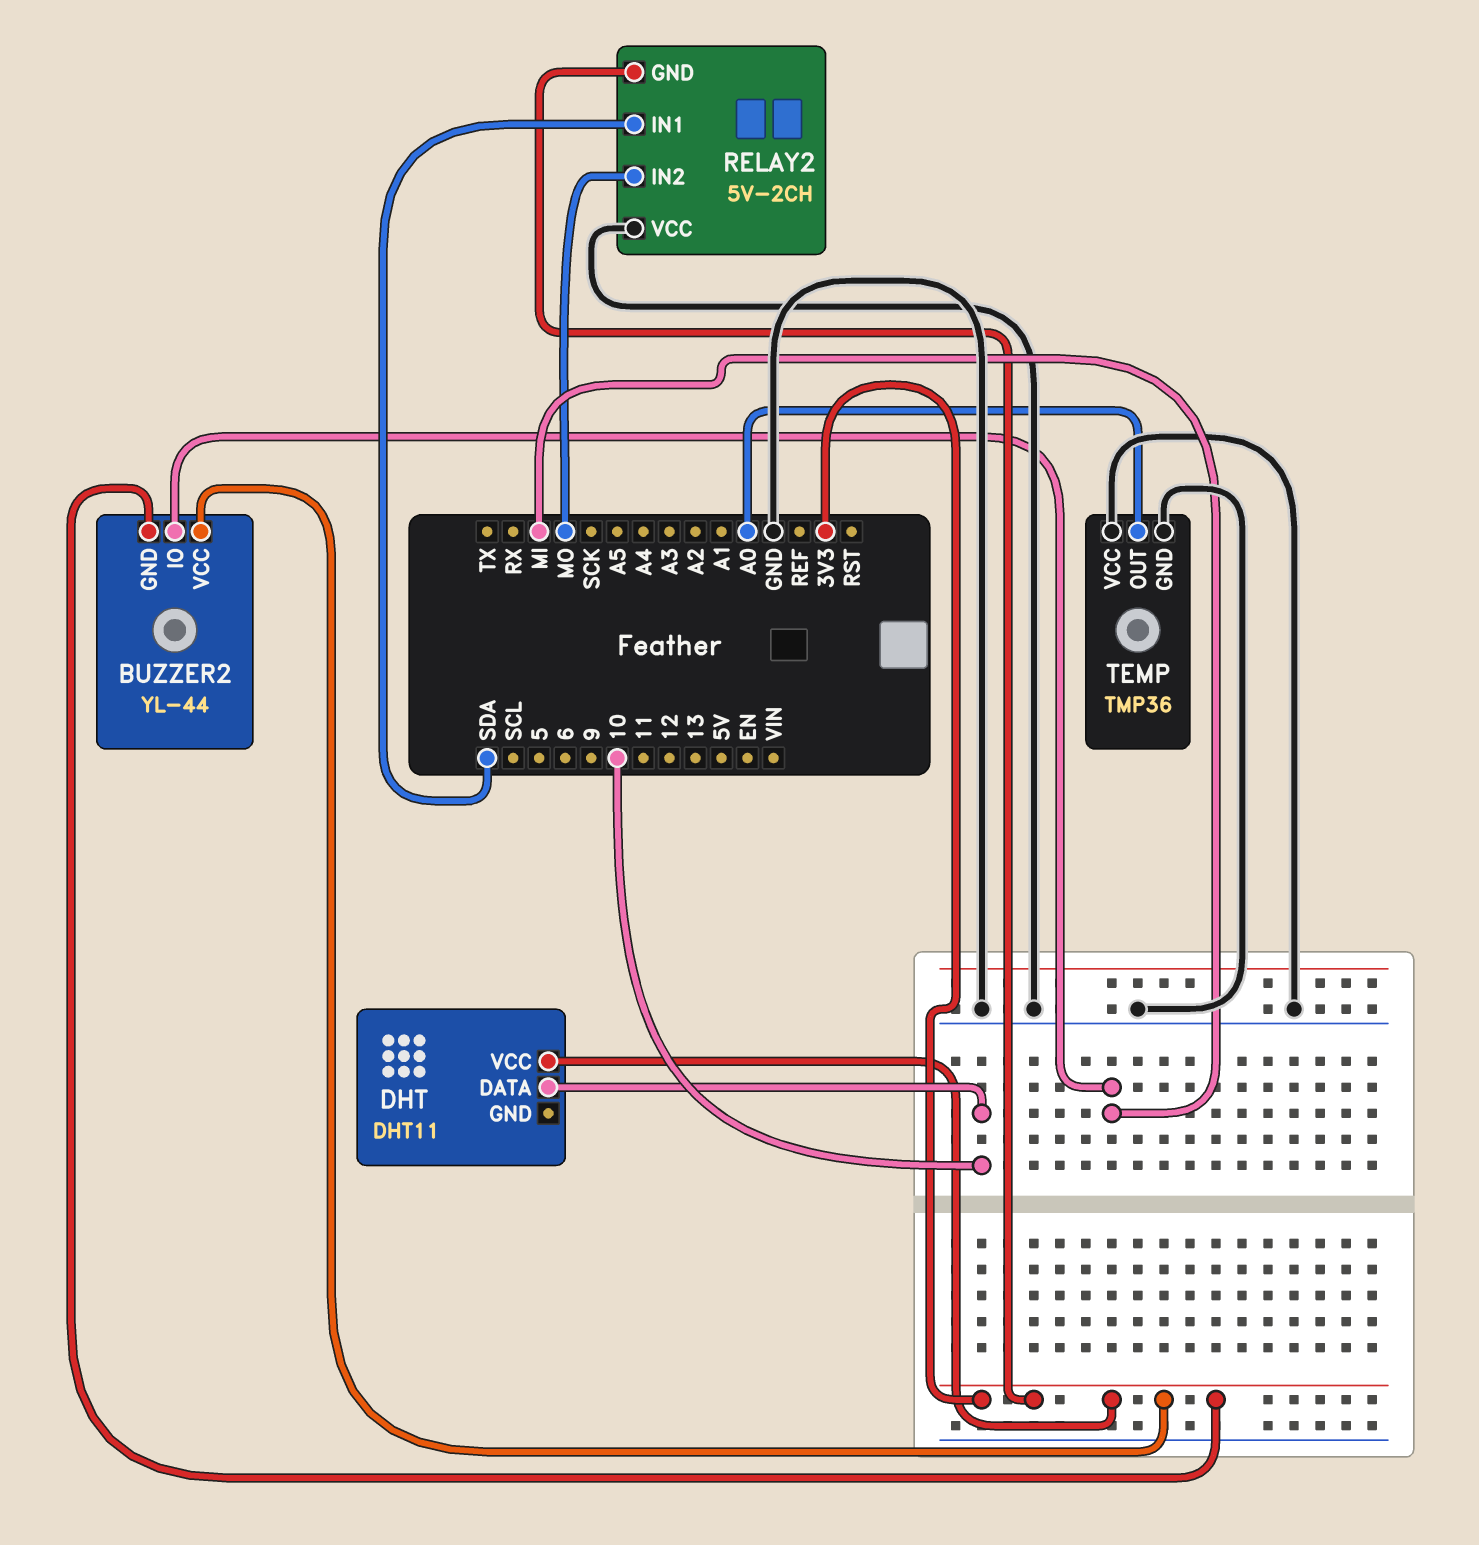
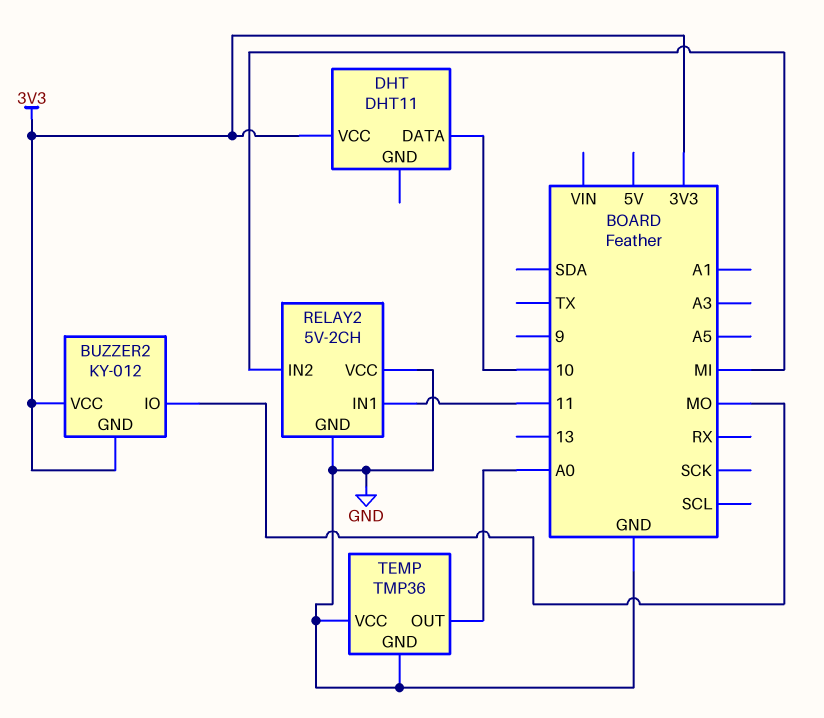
BUZZER2: YL-44 -> KY-012
BUZZER2 pin IO: MI -> MO
RELAY2 pin GND: 3V3 -> GND
RELAY2 pin IN1: SDA -> 11
RELAY2 pin IN2: MO -> MI

